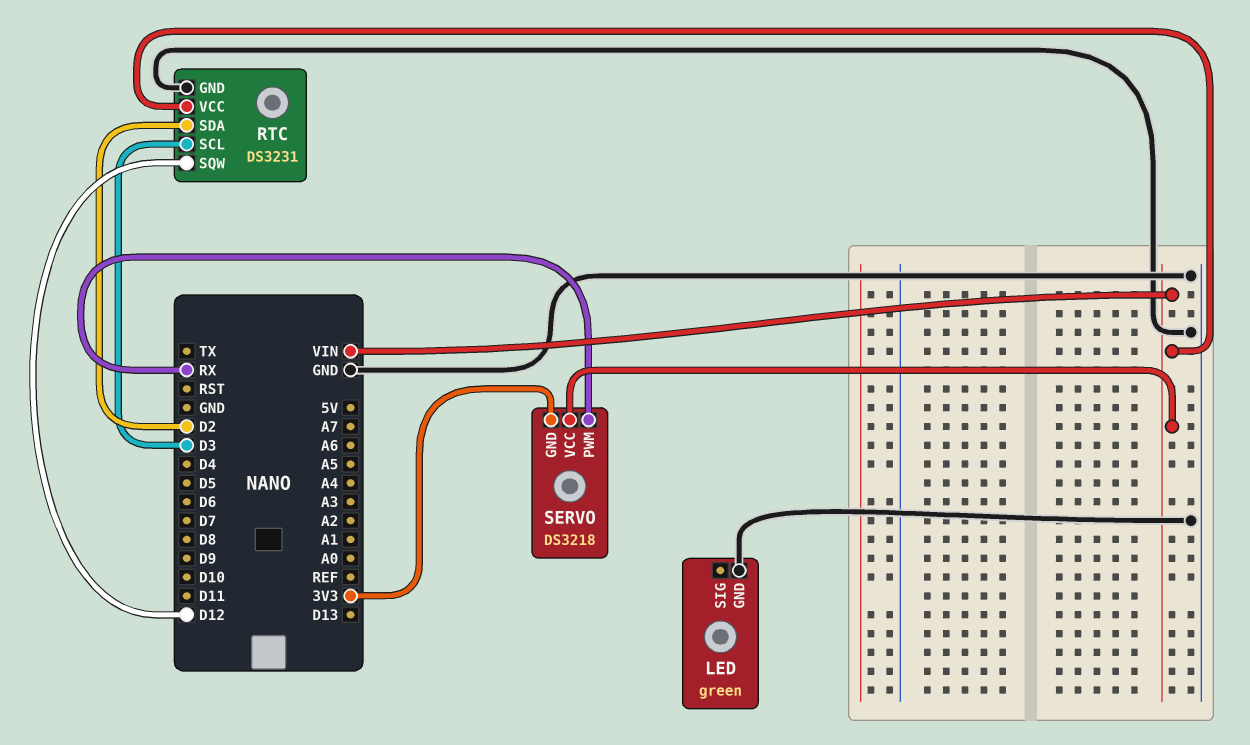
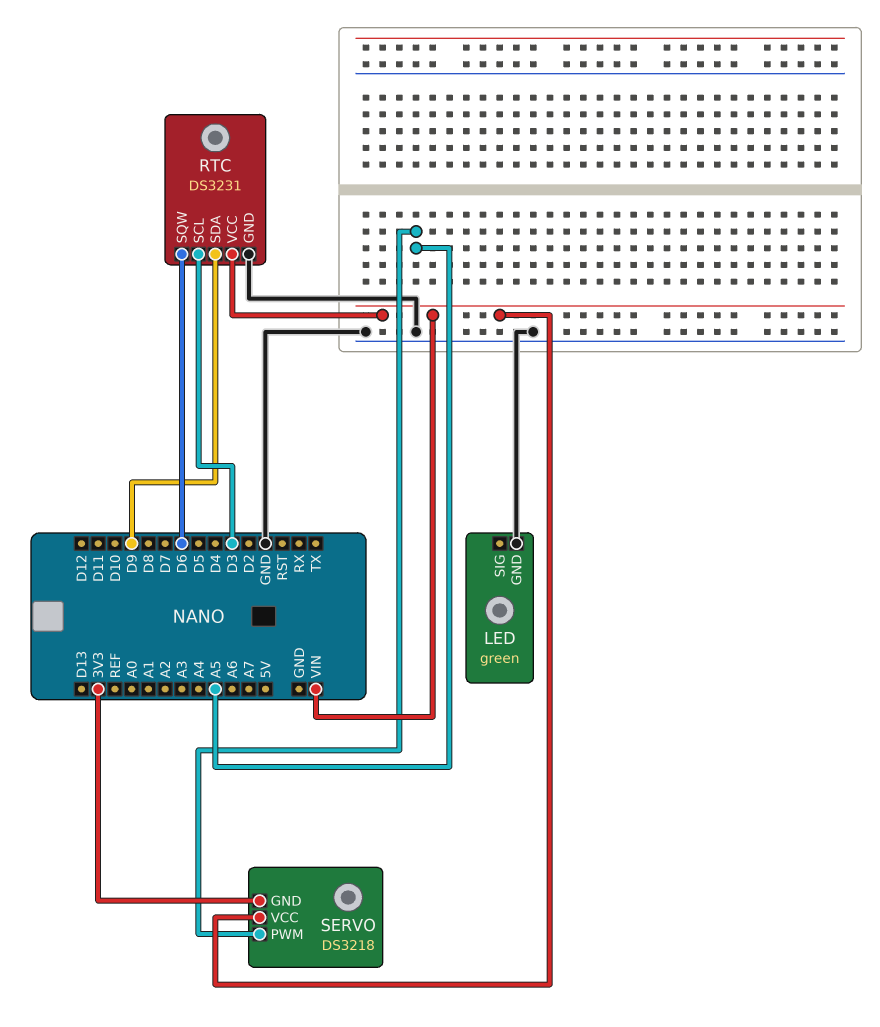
RTC pin SDA: D2 -> D9
RTC pin SQW: D12 -> D6
SERVO pin PWM: RX -> A5

